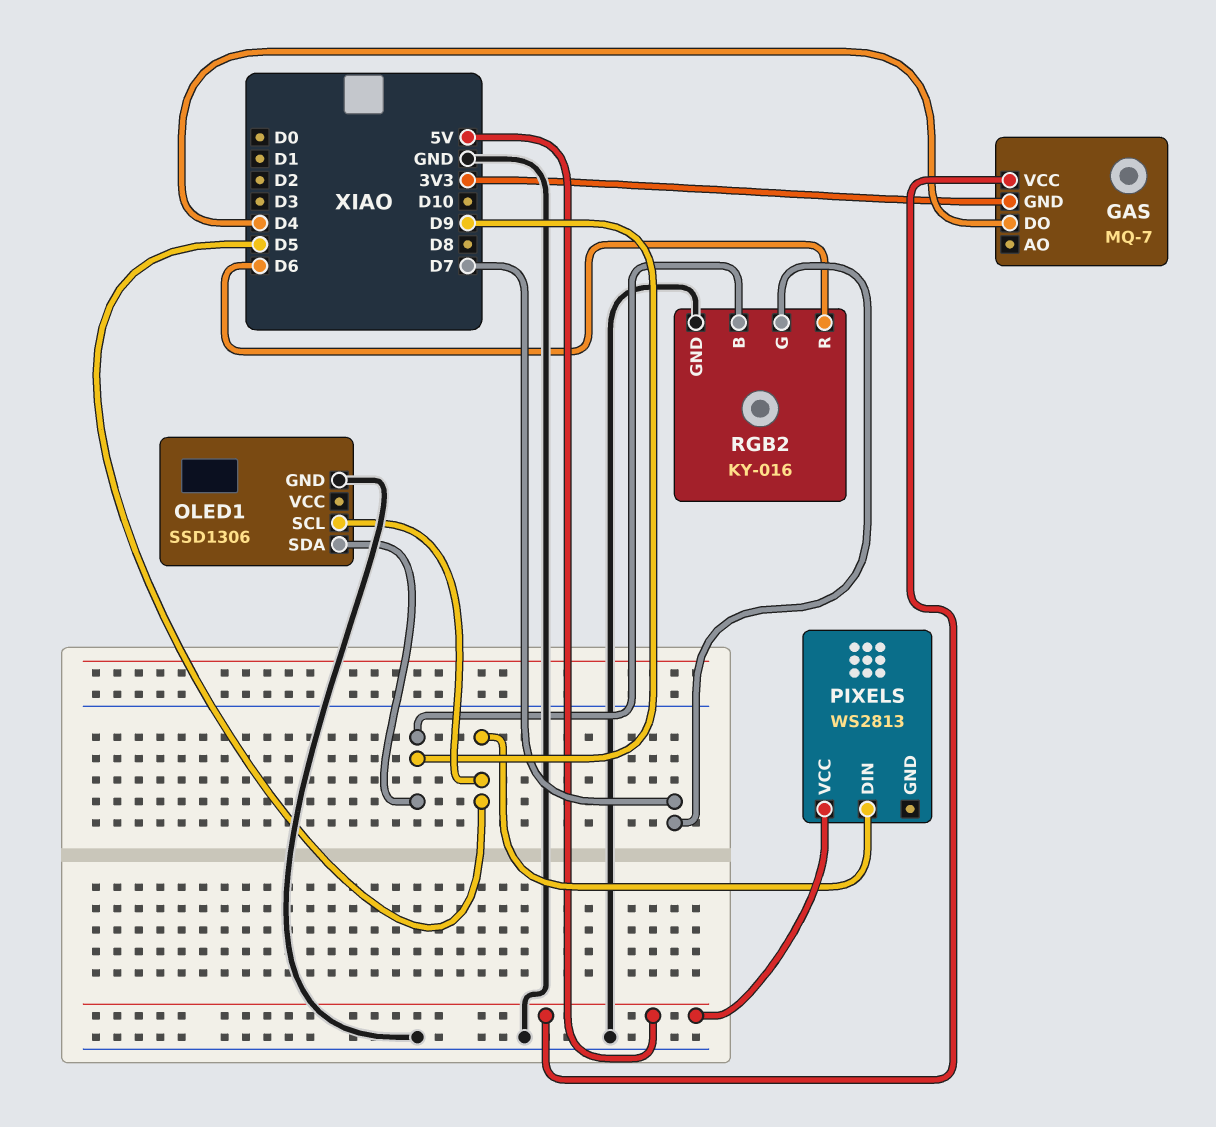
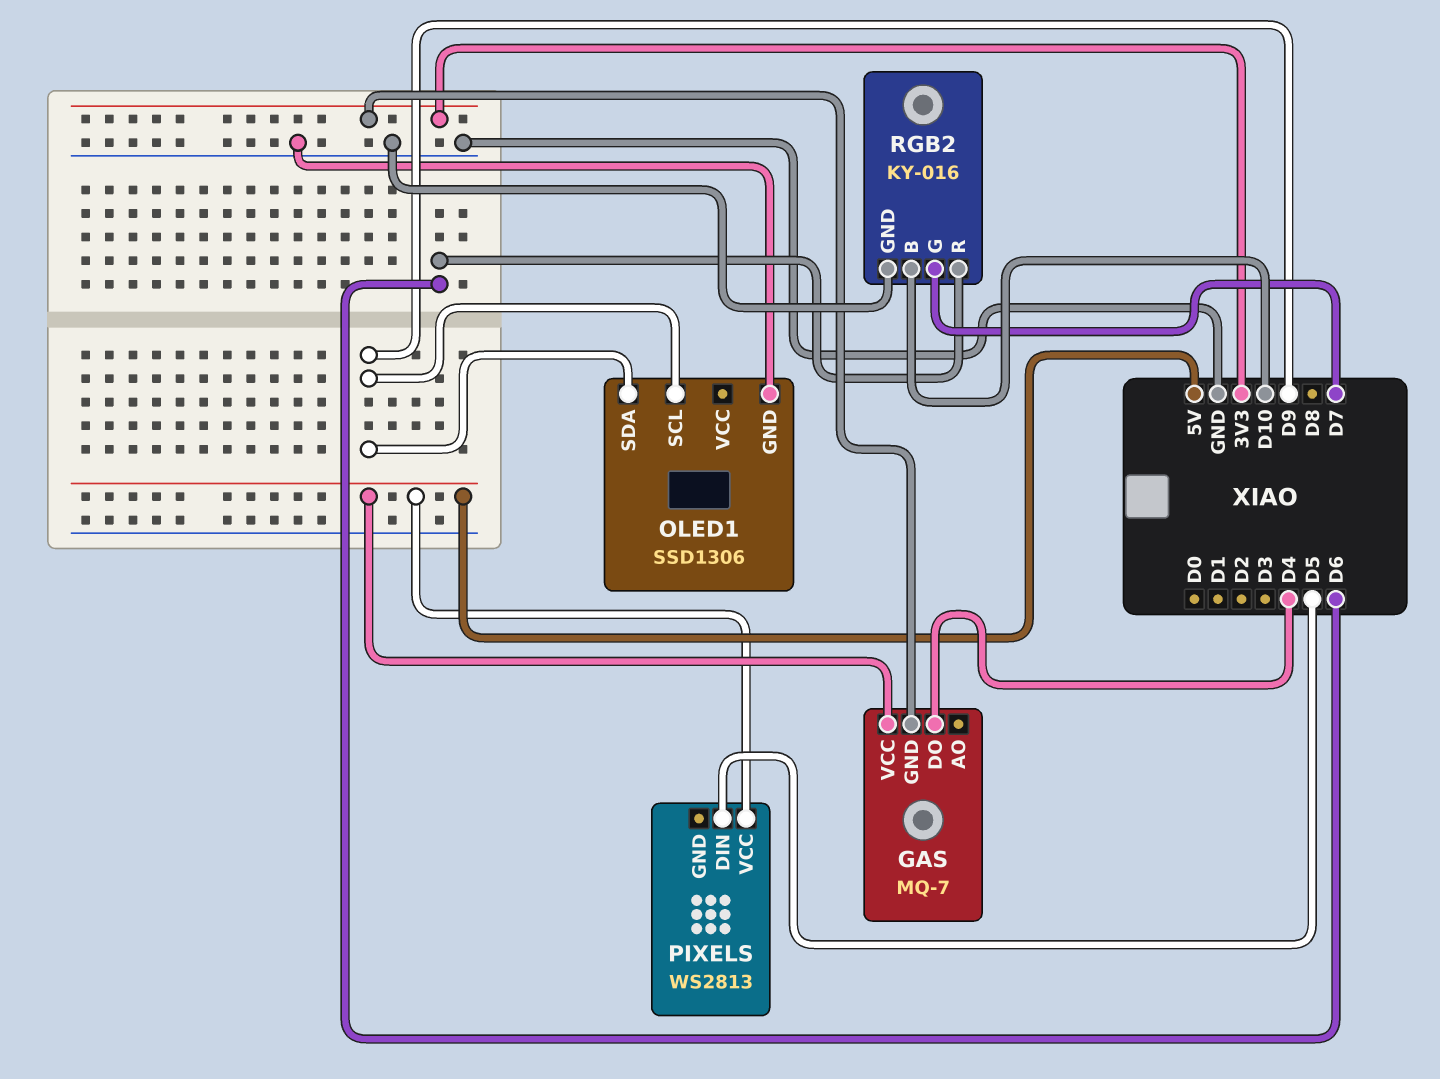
OLED1 pin SCL: D5 -> D9
RGB2 pin B: D9 -> D10

